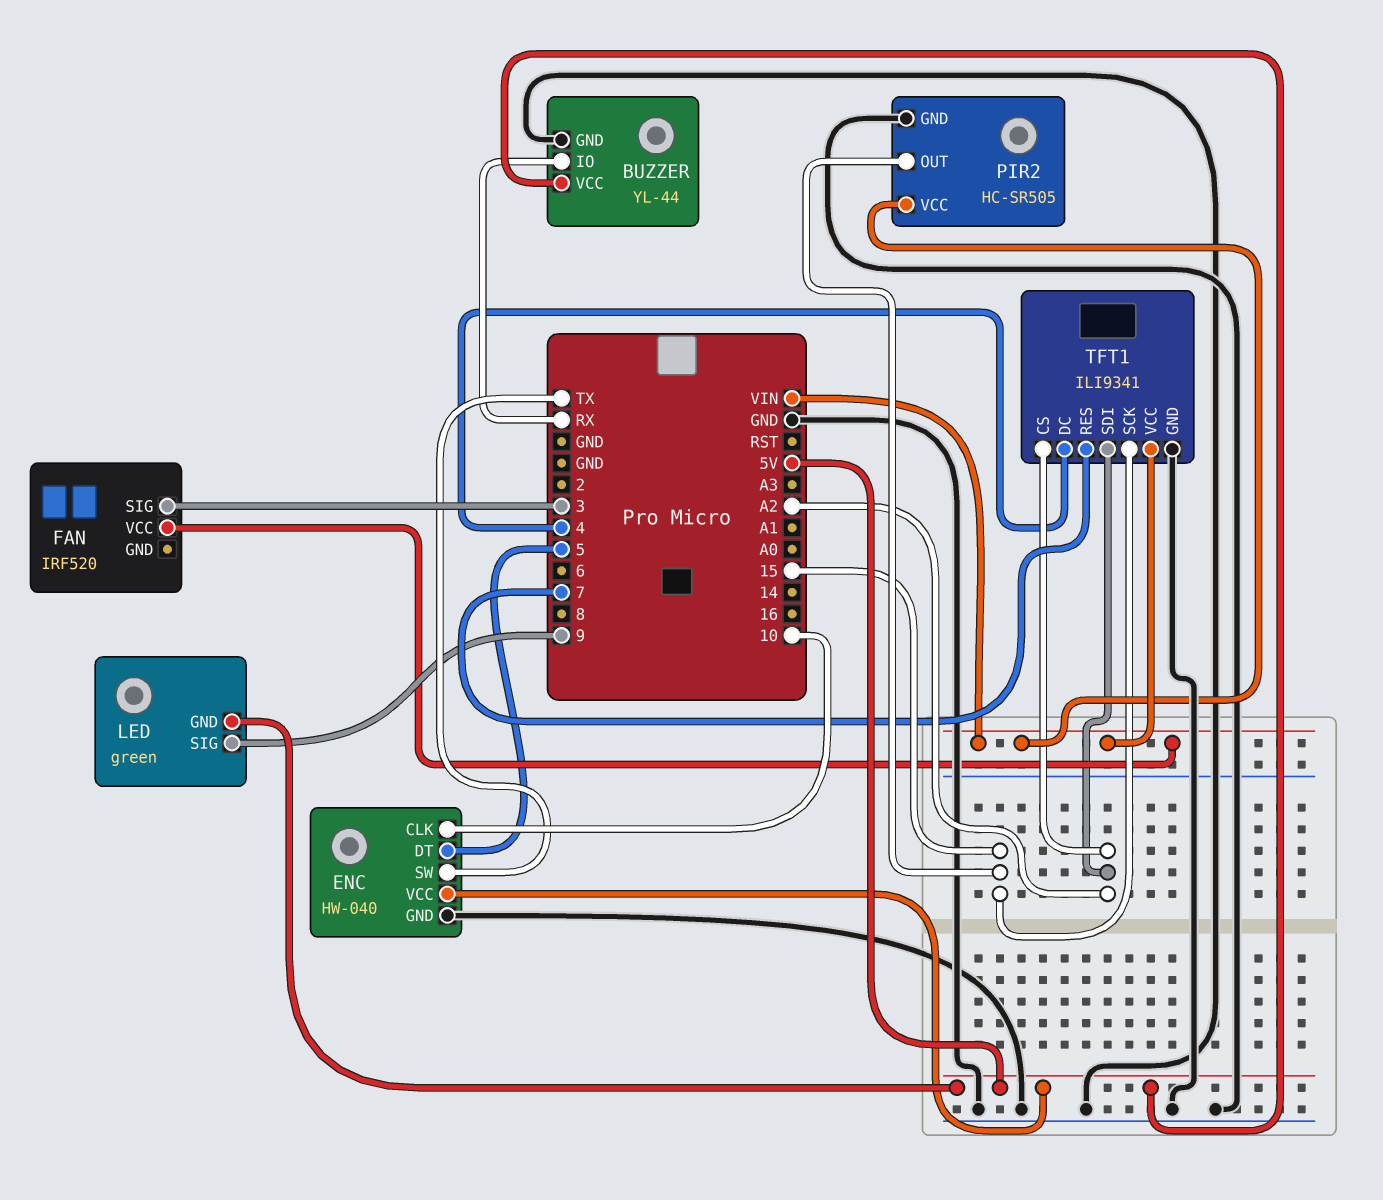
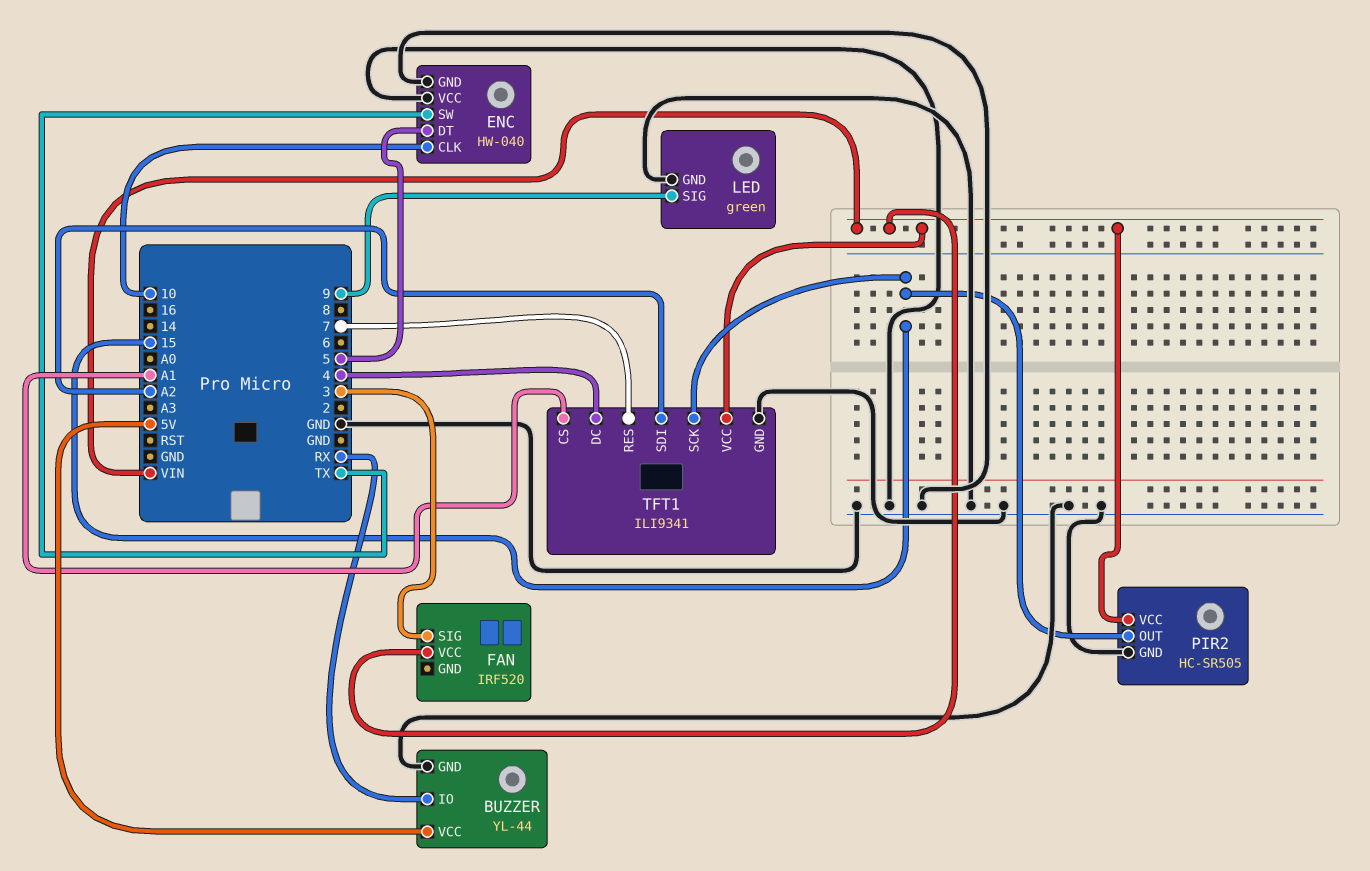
ENC pin VCC: 5V -> GND
LED pin GND: 5V -> GND
TFT1 pin CS: A2 -> A1

